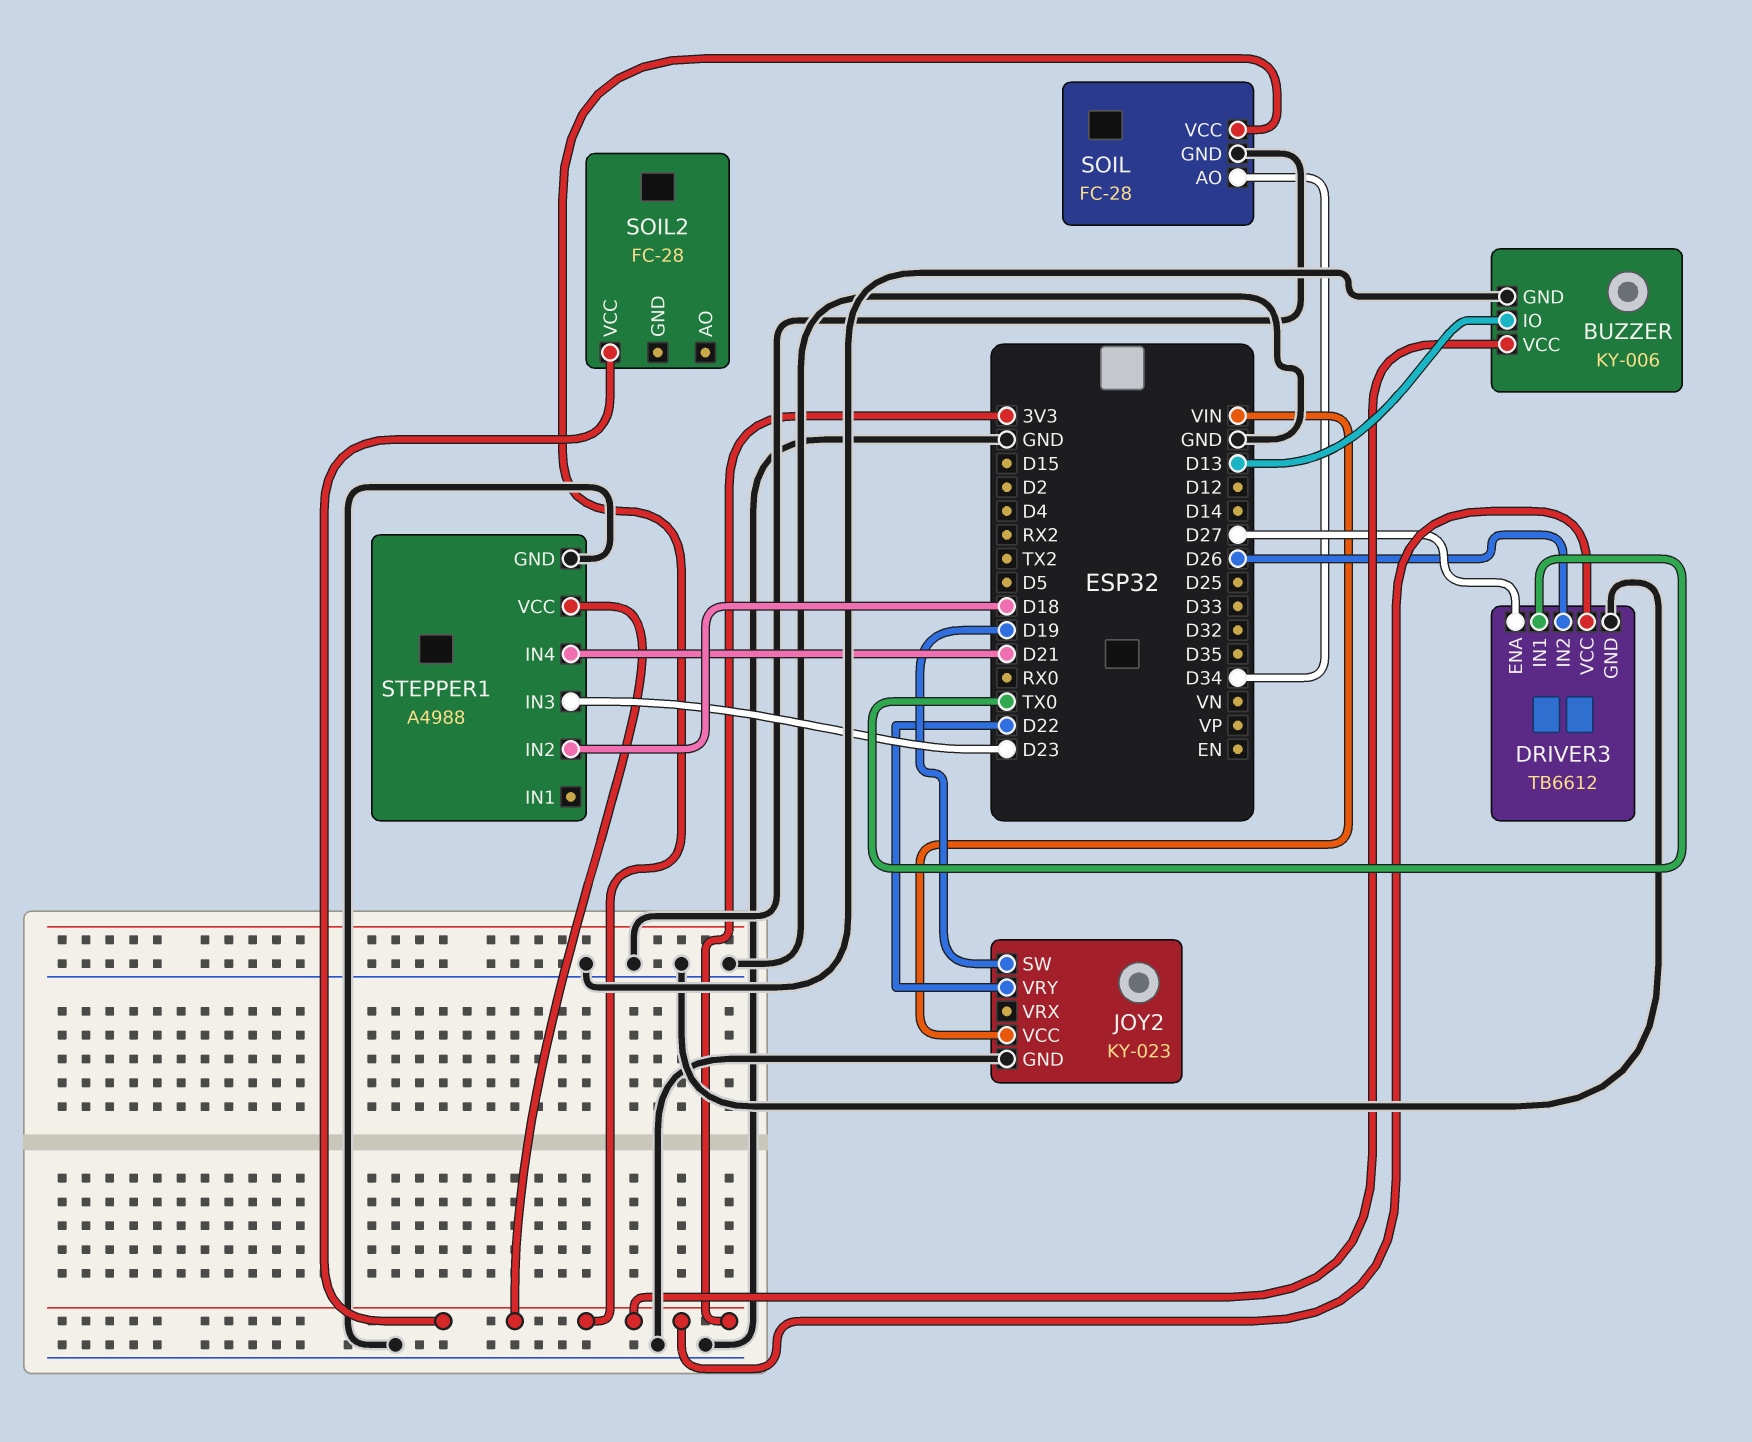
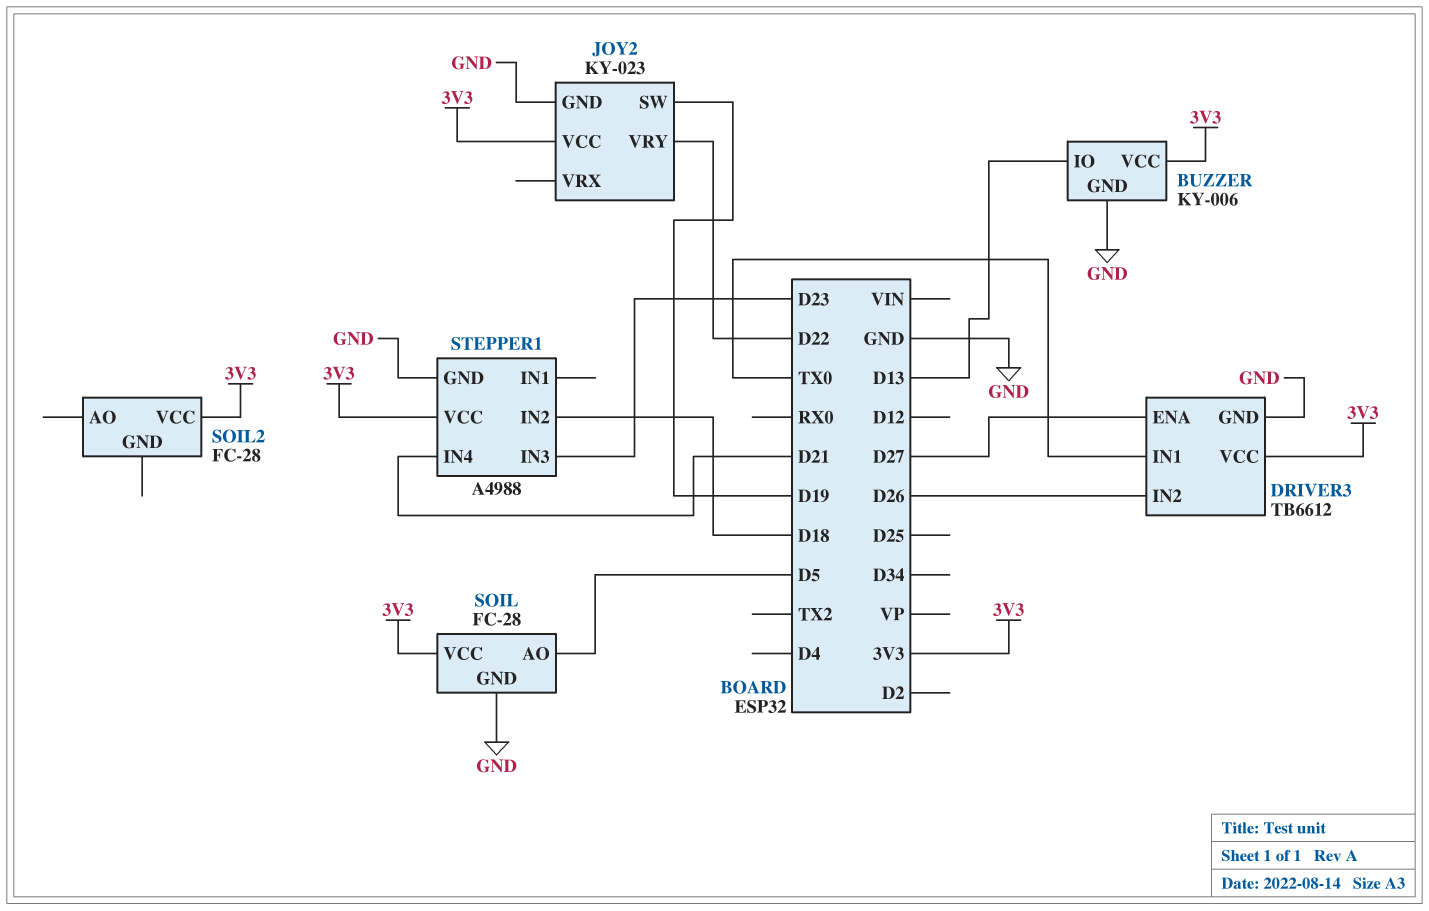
JOY2 pin VCC: VIN -> 3V3
SOIL pin AO: D34 -> D5

